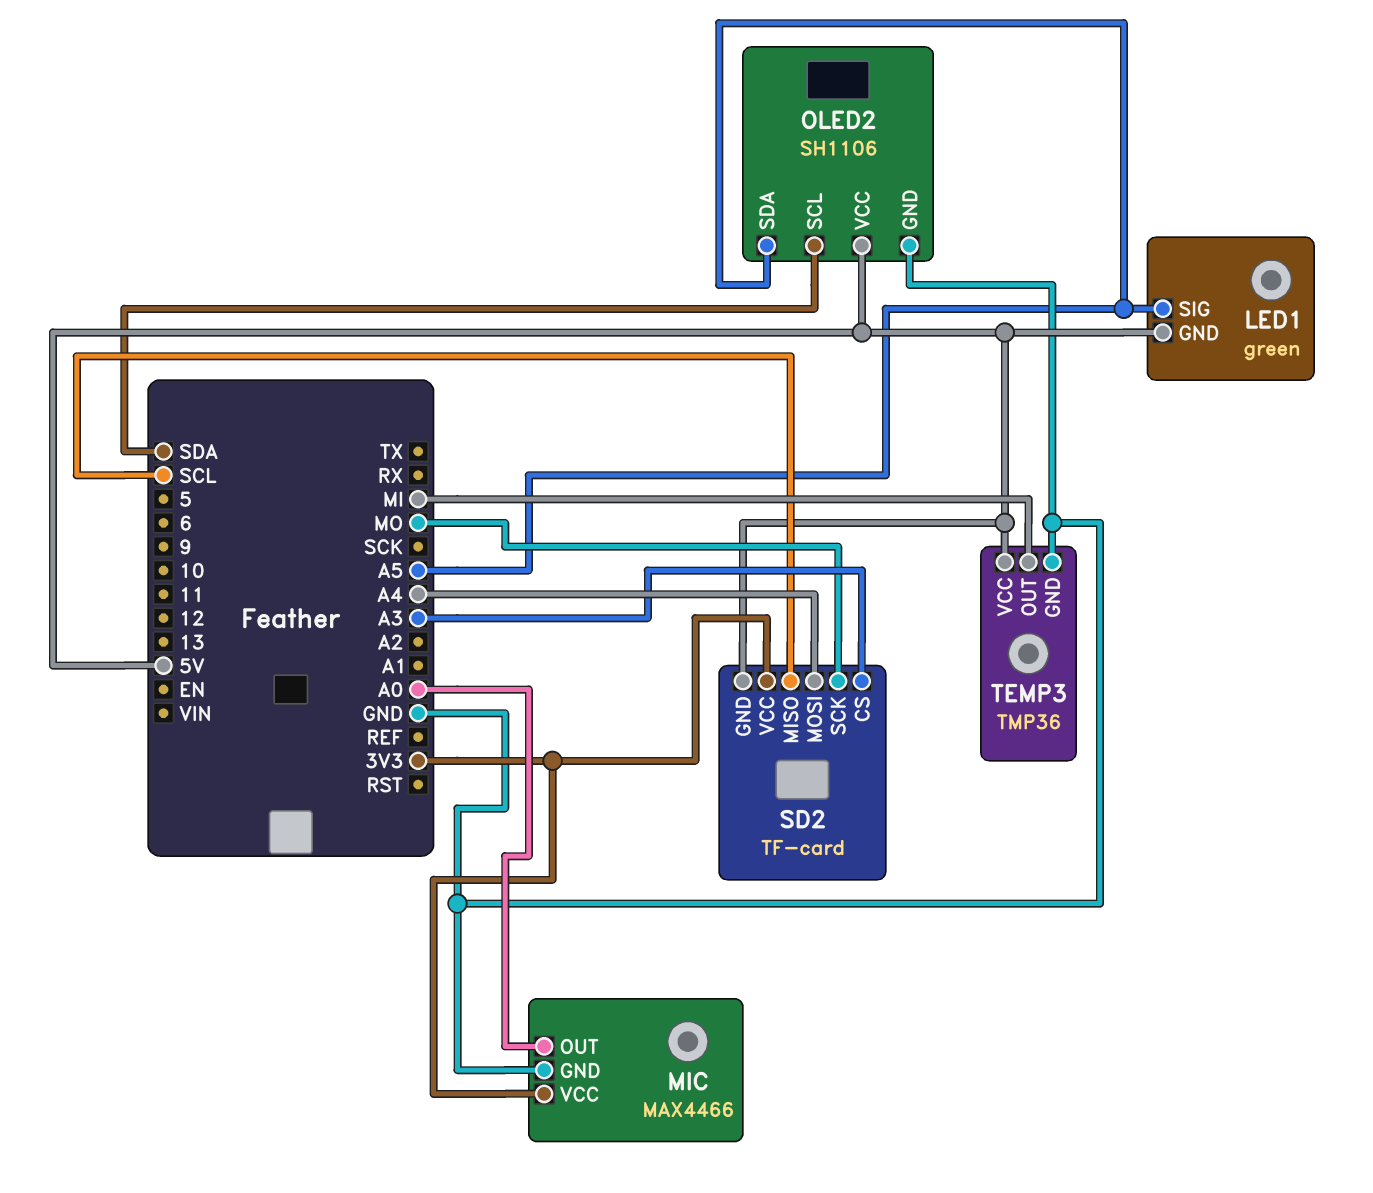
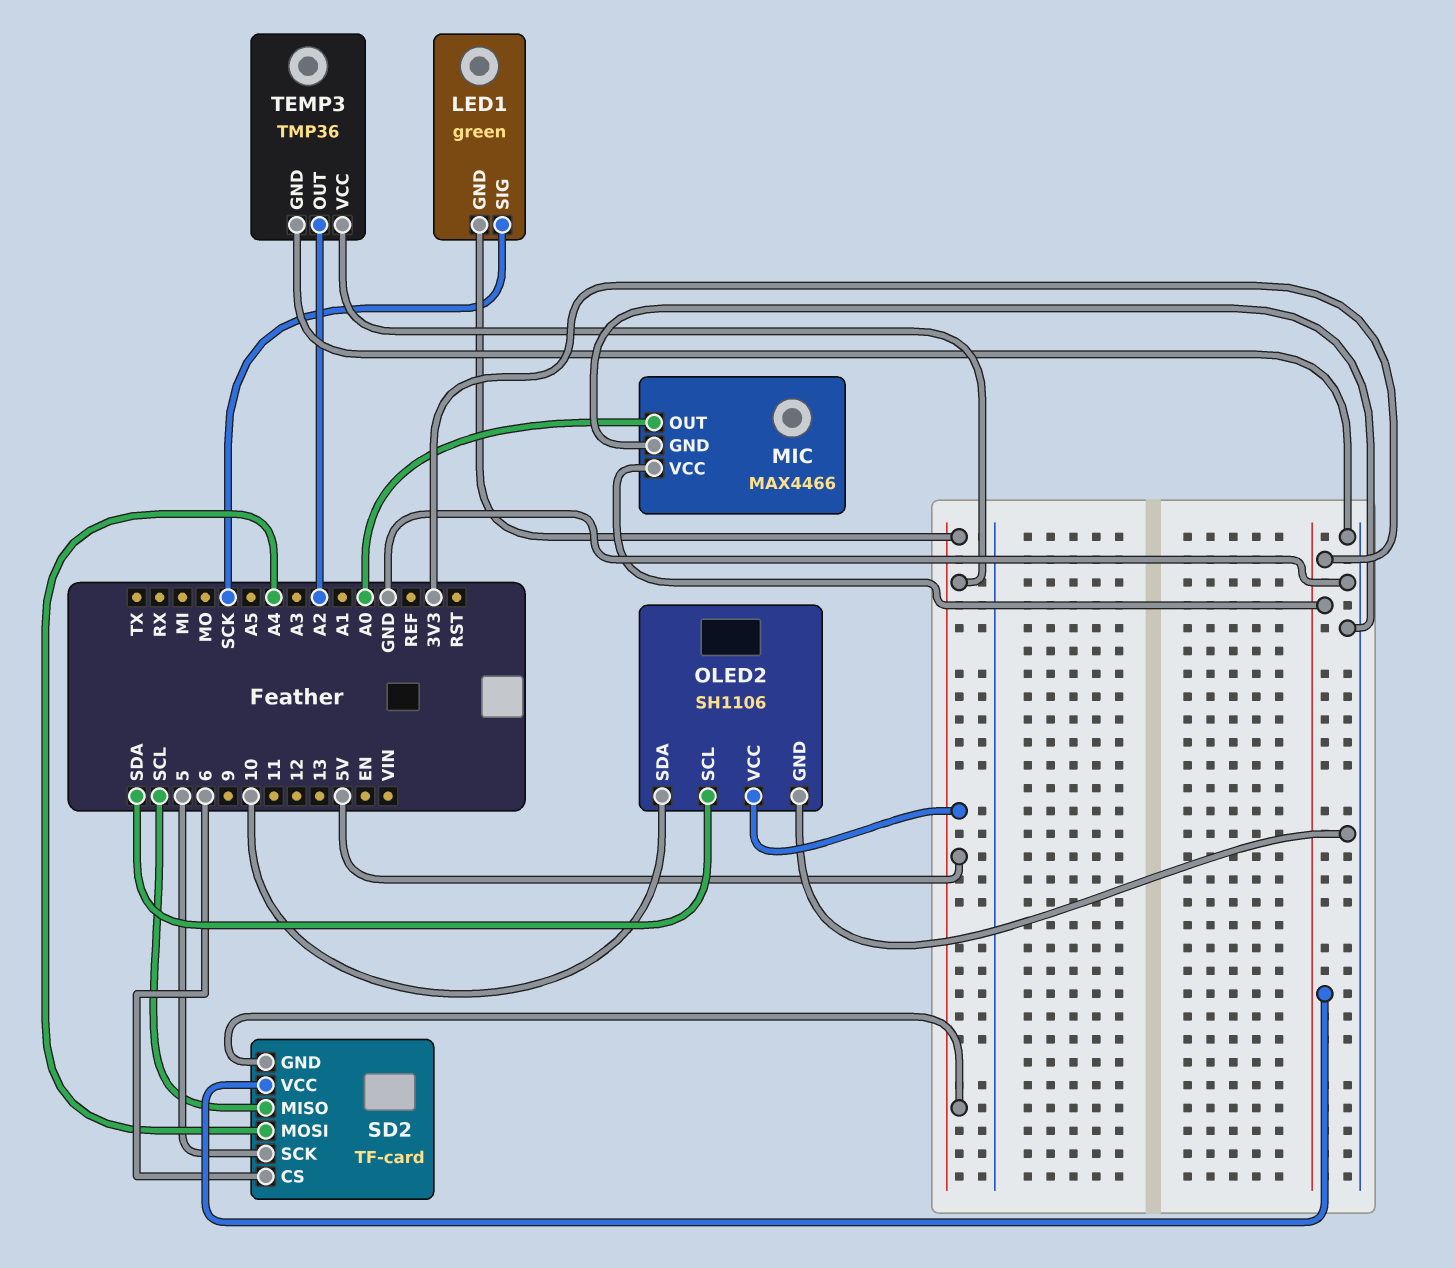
LED1 pin SIG: A5 -> SCK
OLED2 pin SDA: A5 -> 10
SD2 pin CS: A3 -> 6
SD2 pin SCK: MO -> 5
TEMP3 pin OUT: MI -> A2

